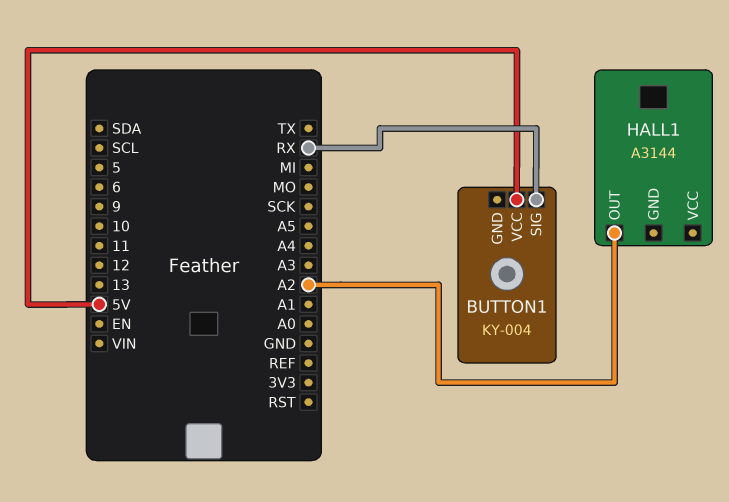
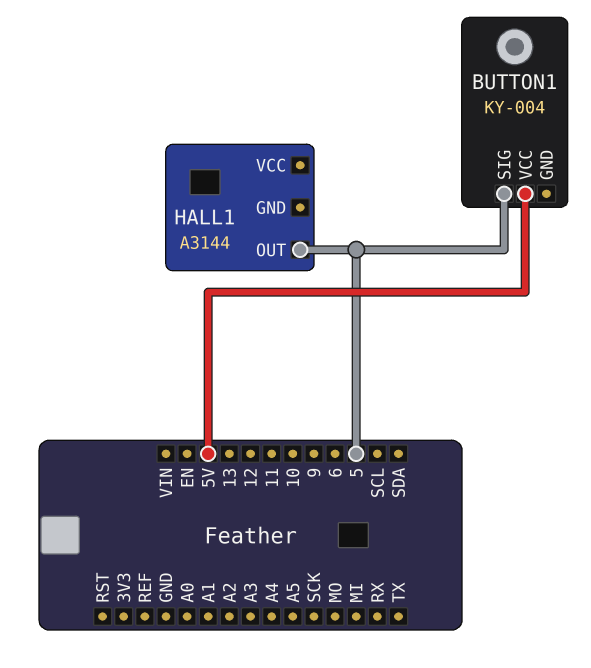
BUTTON1 pin SIG: RX -> 5
HALL1 pin OUT: A2 -> 5

